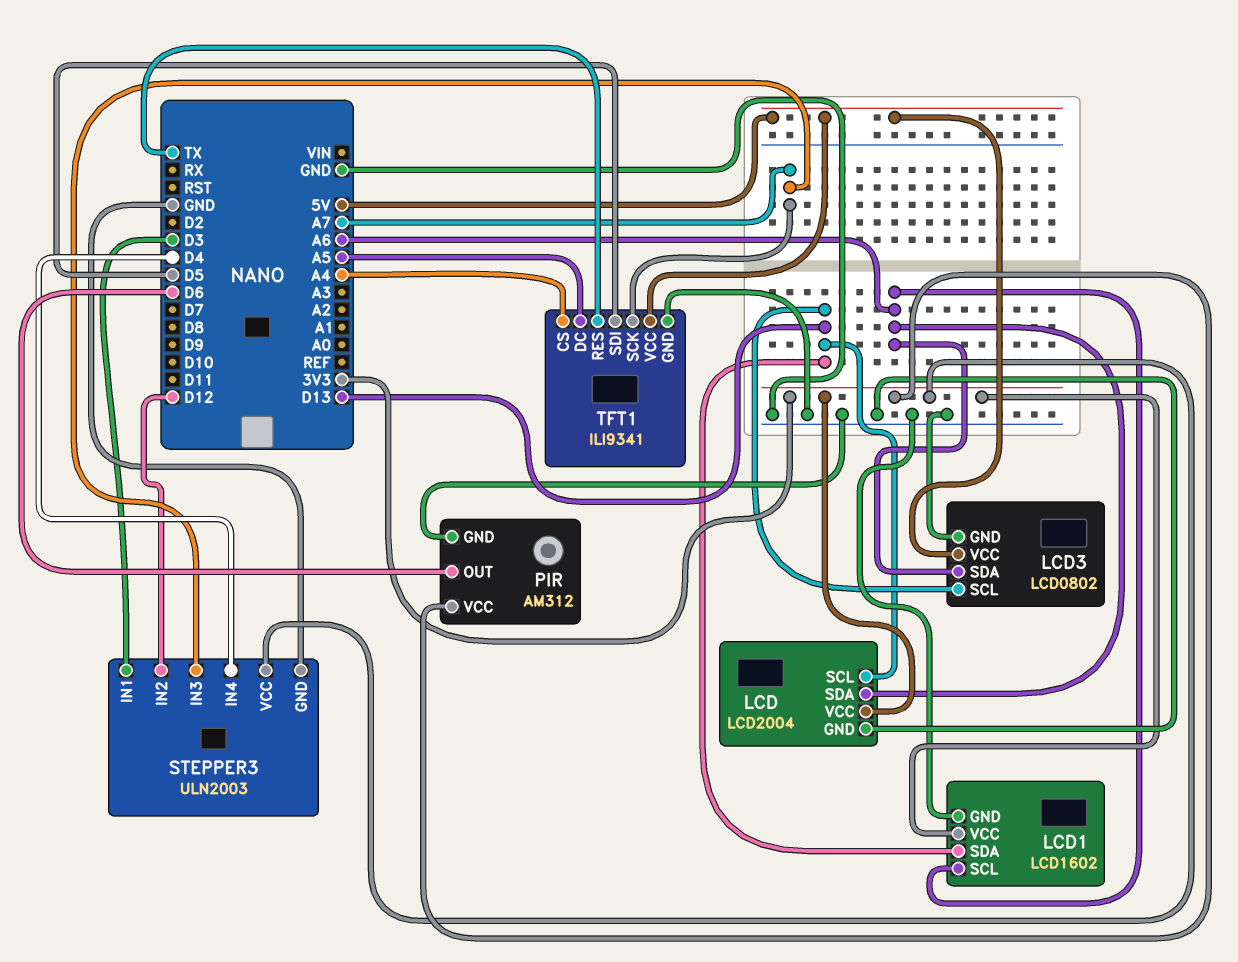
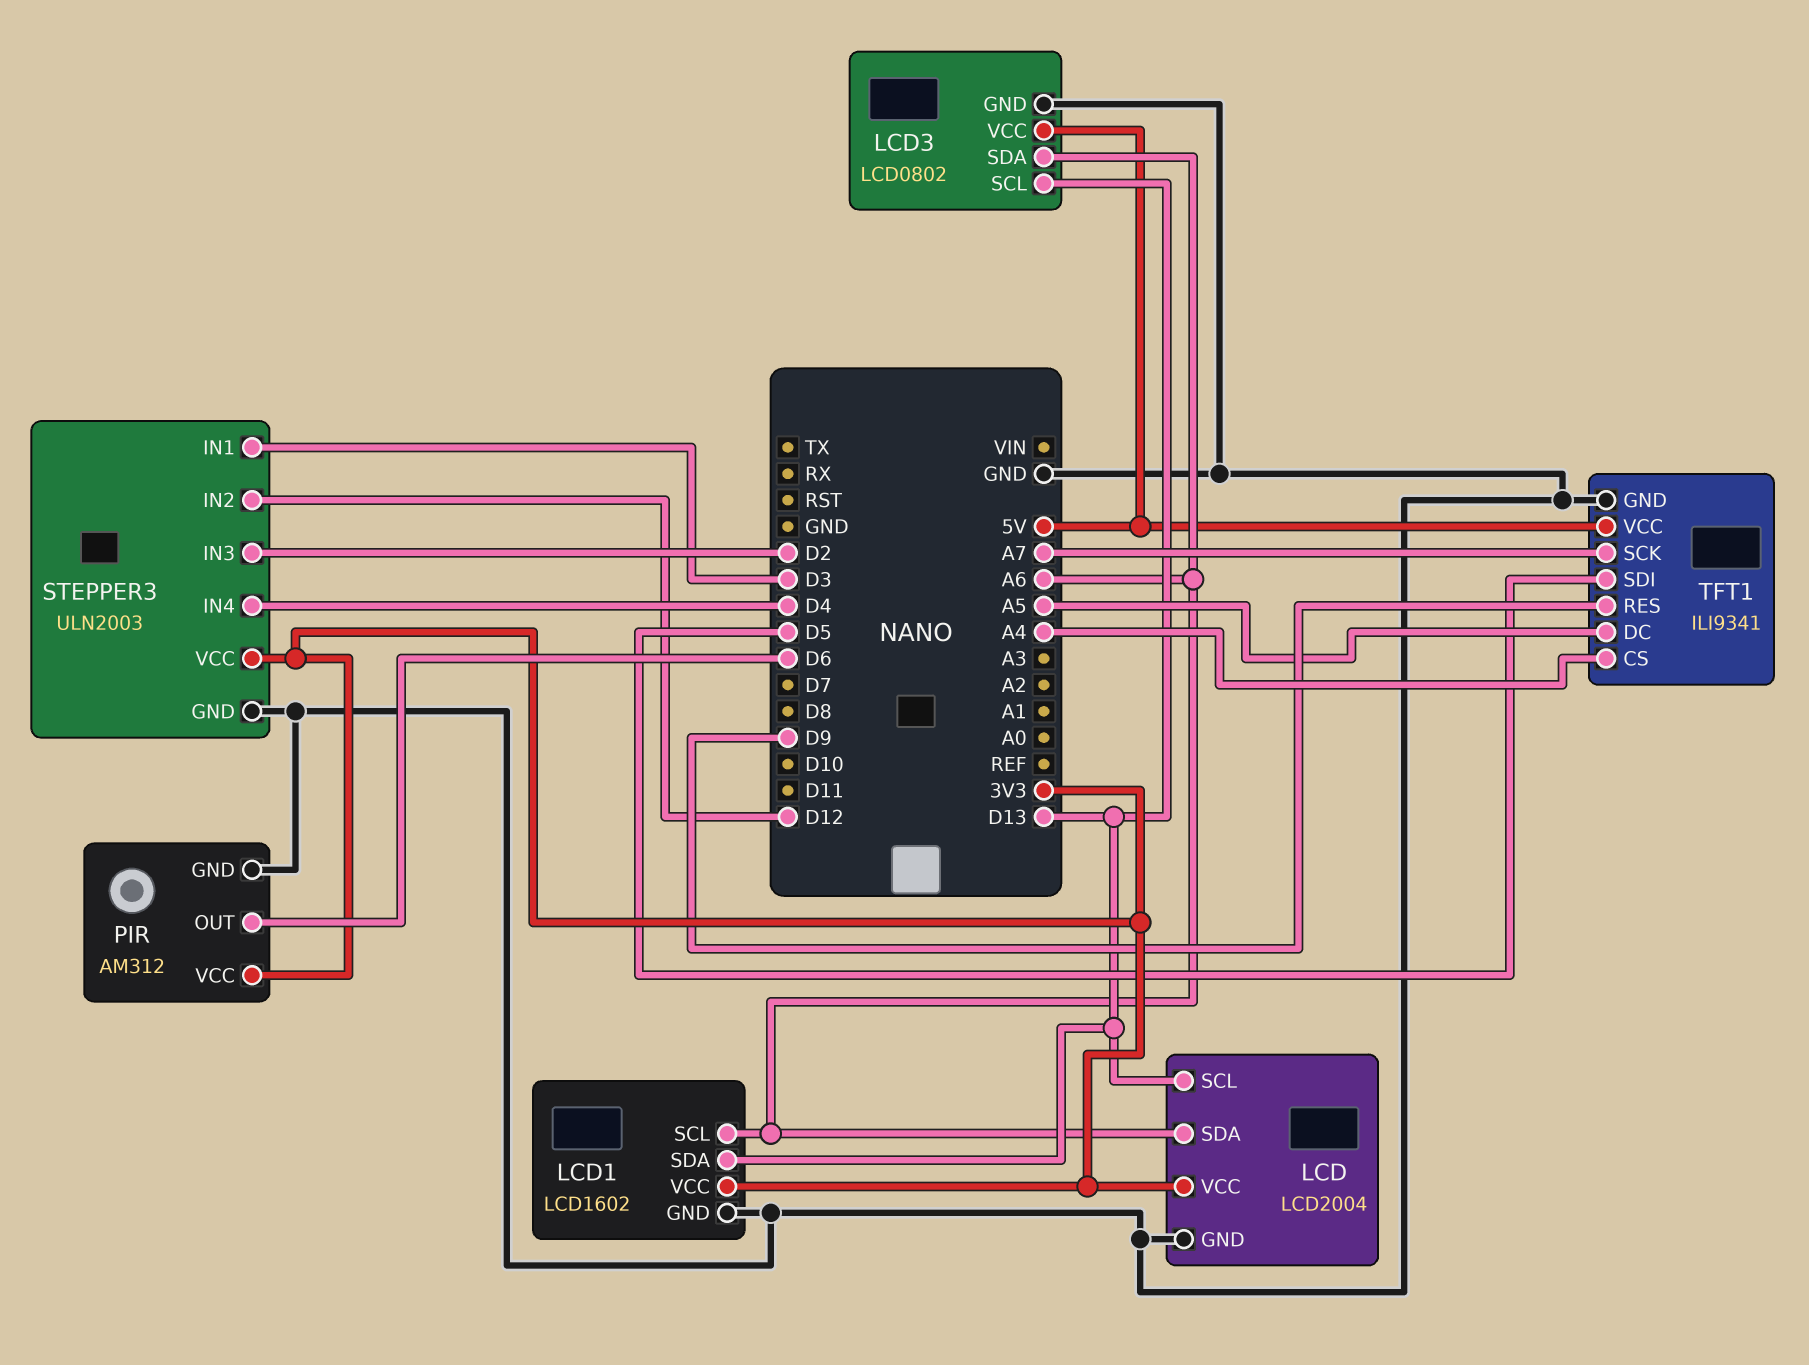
STEPPER3 pin IN3: A7 -> D2
TFT1 pin RES: TX -> D9

